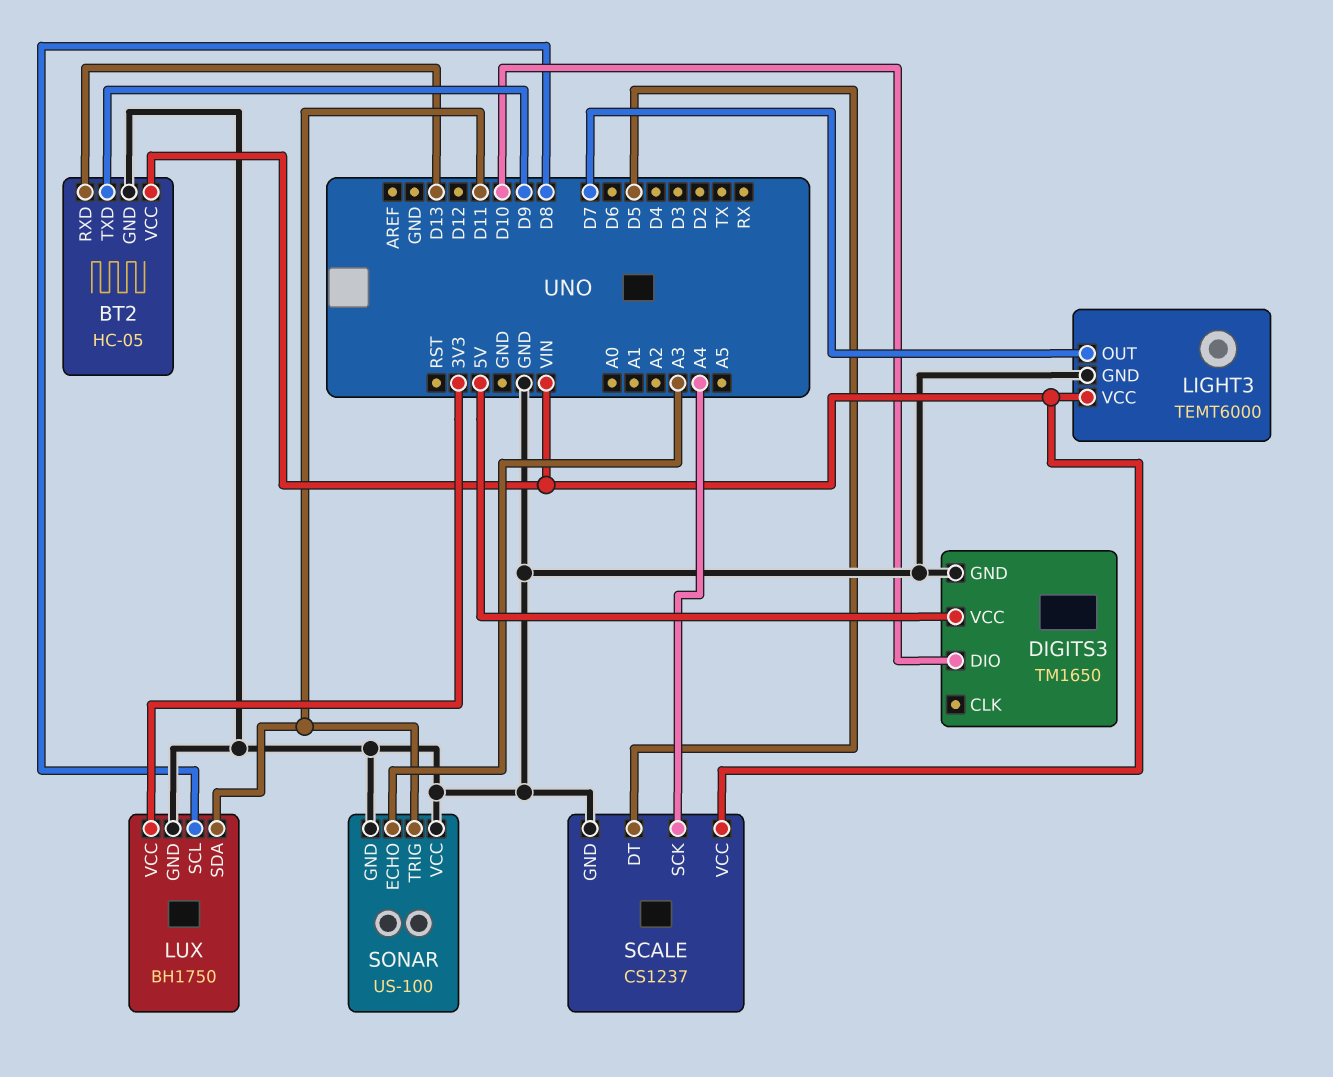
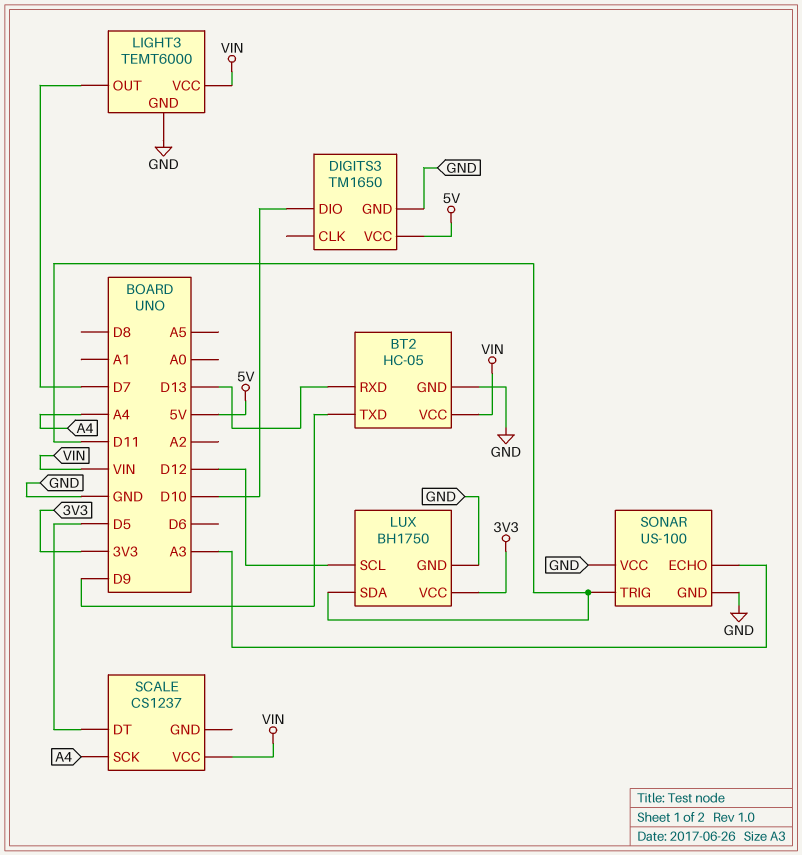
LUX pin SCL: D8 -> D12
SCALE pin GND: GND -> none

